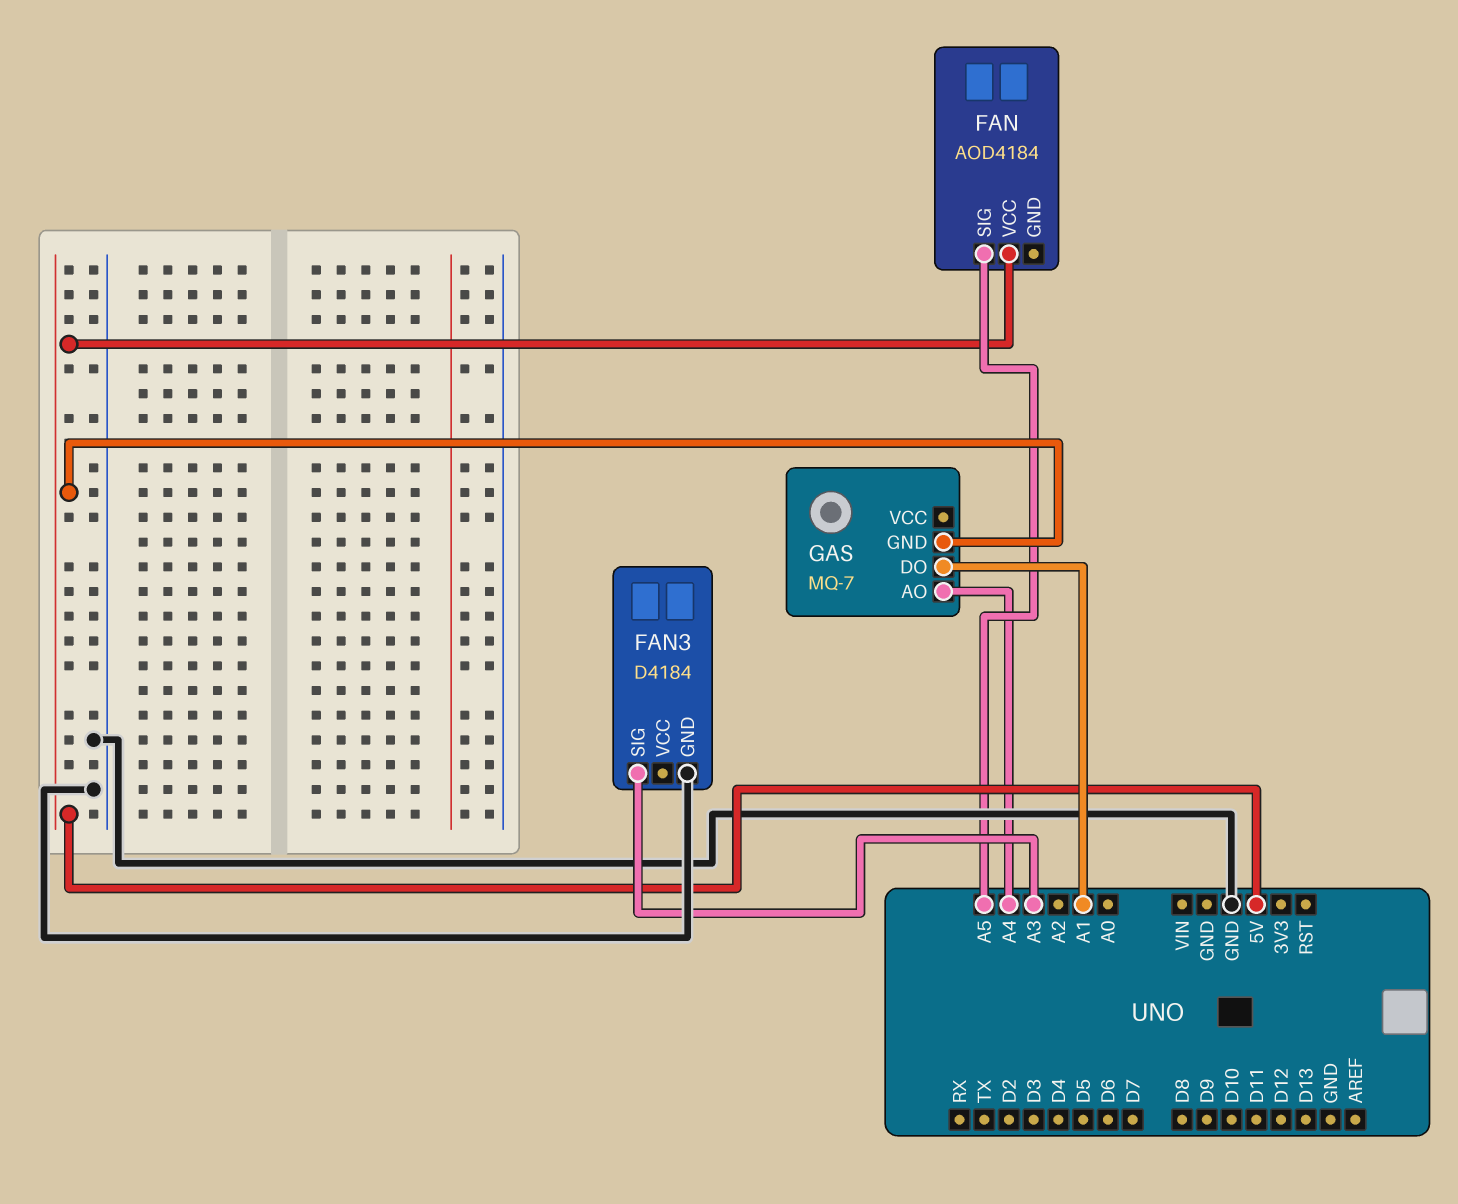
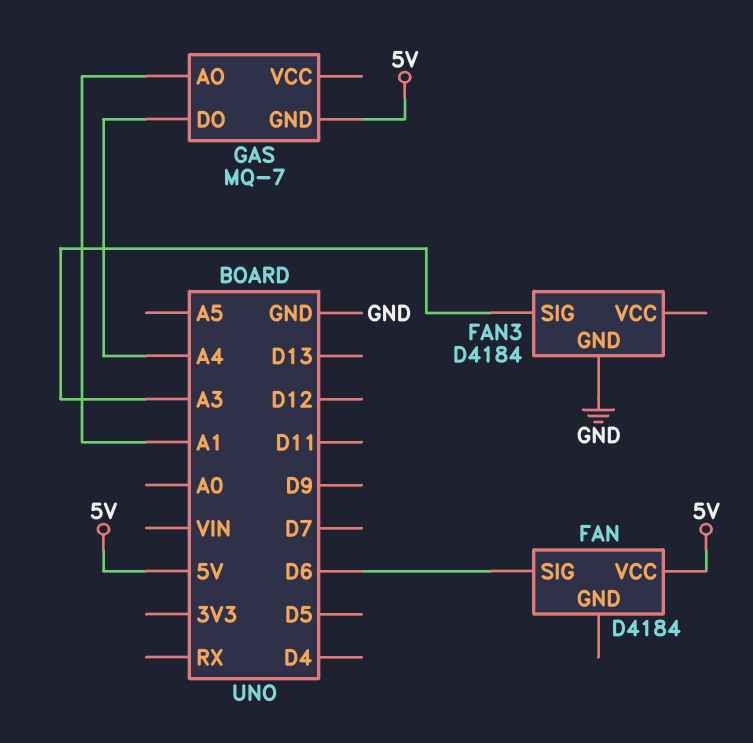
FAN: AOD4184 -> D4184
FAN pin SIG: A5 -> D6
GAS pin AO: A4 -> A1
GAS pin DO: A1 -> A4

